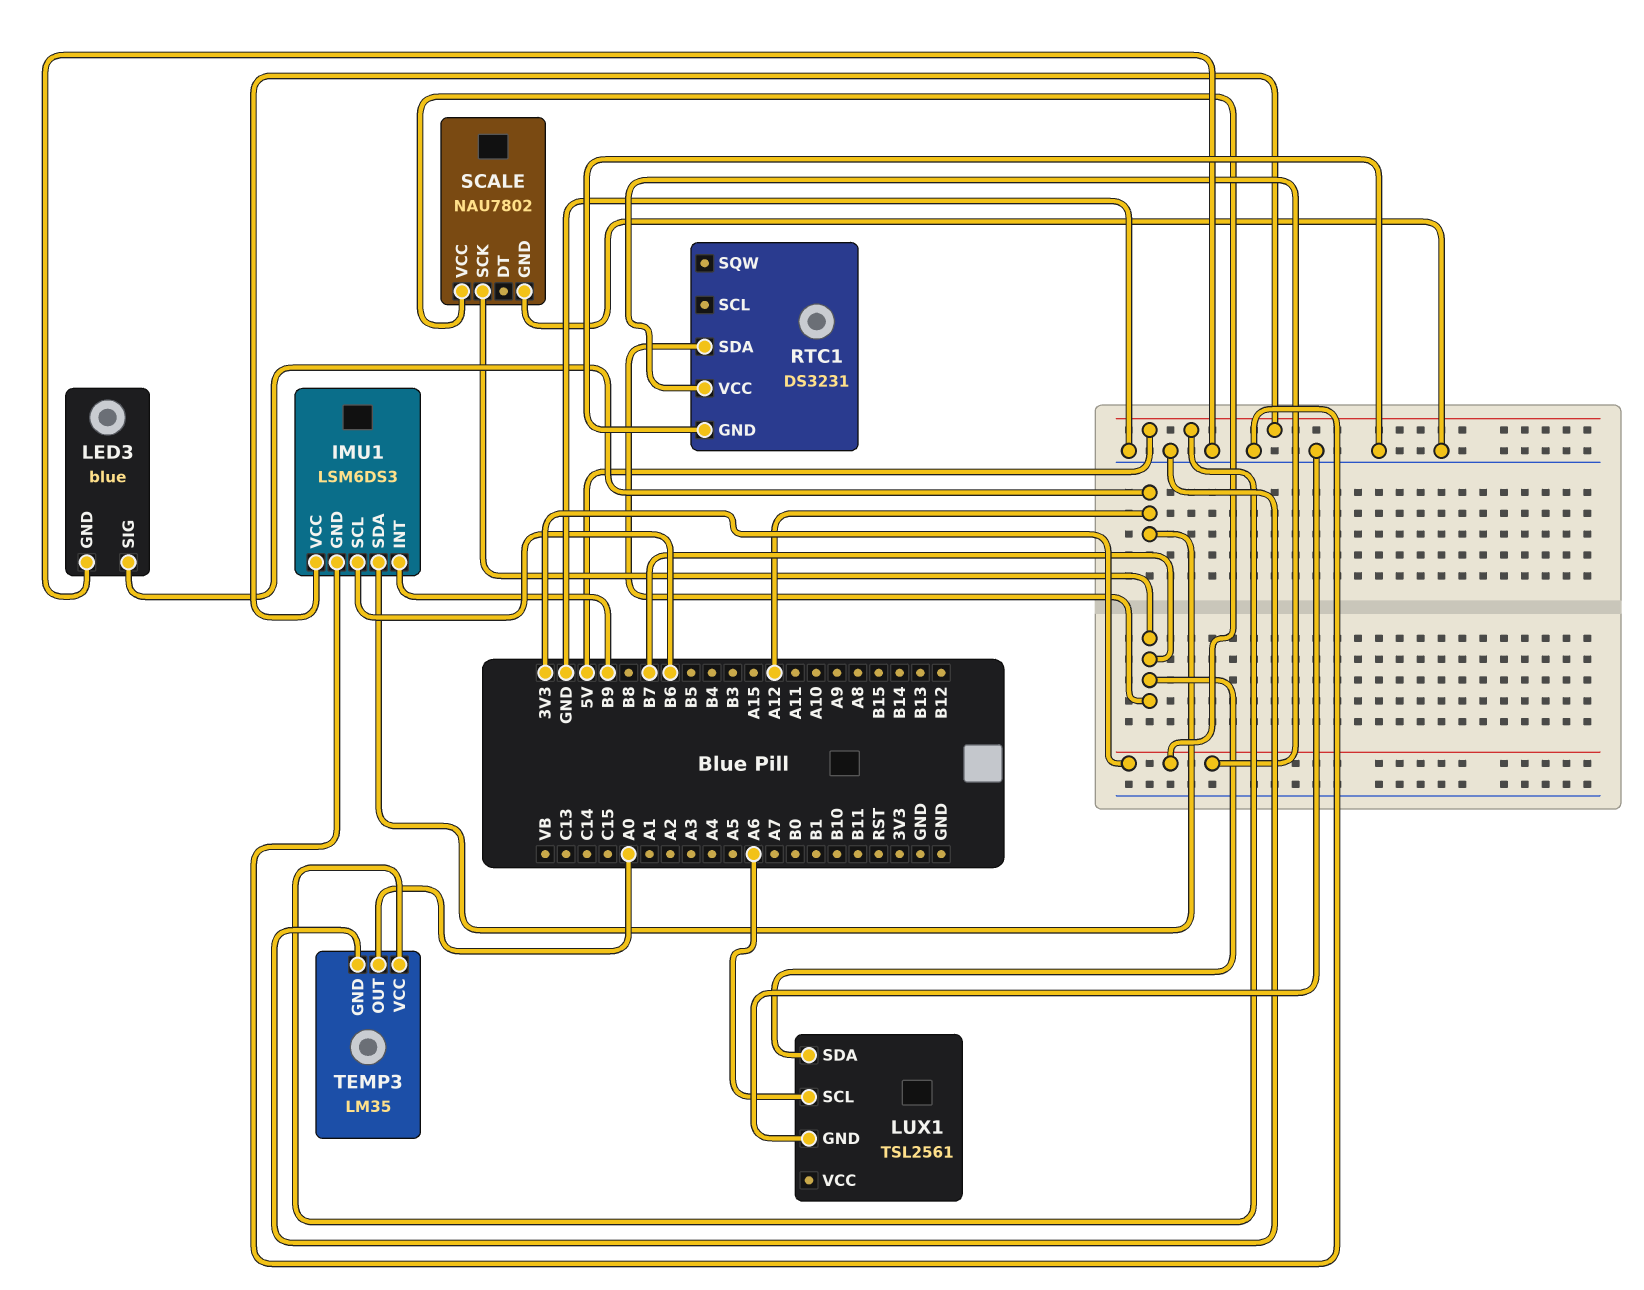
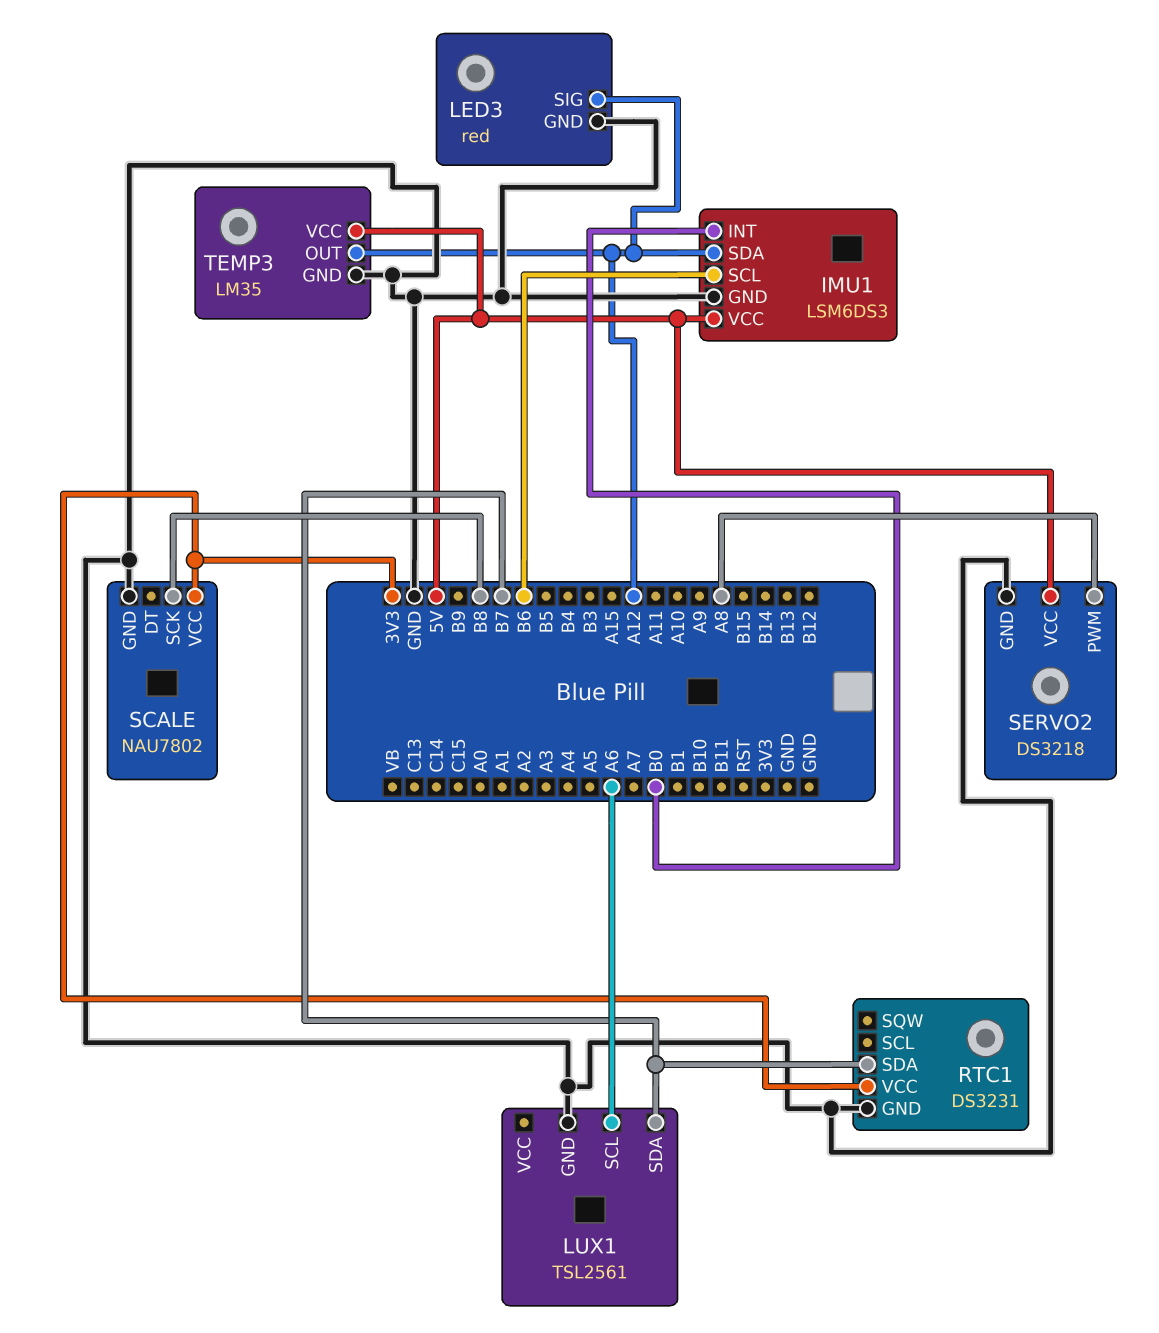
IMU1 pin INT: B9 -> B0
LED3: blue -> red
SCALE pin SCK: B7 -> B8
SERVO2: none -> DS3218
SERVO2 pin GND: none -> GND
SERVO2 pin PWM: none -> A8
SERVO2 pin VCC: none -> 5V
TEMP3 pin OUT: A0 -> A12

